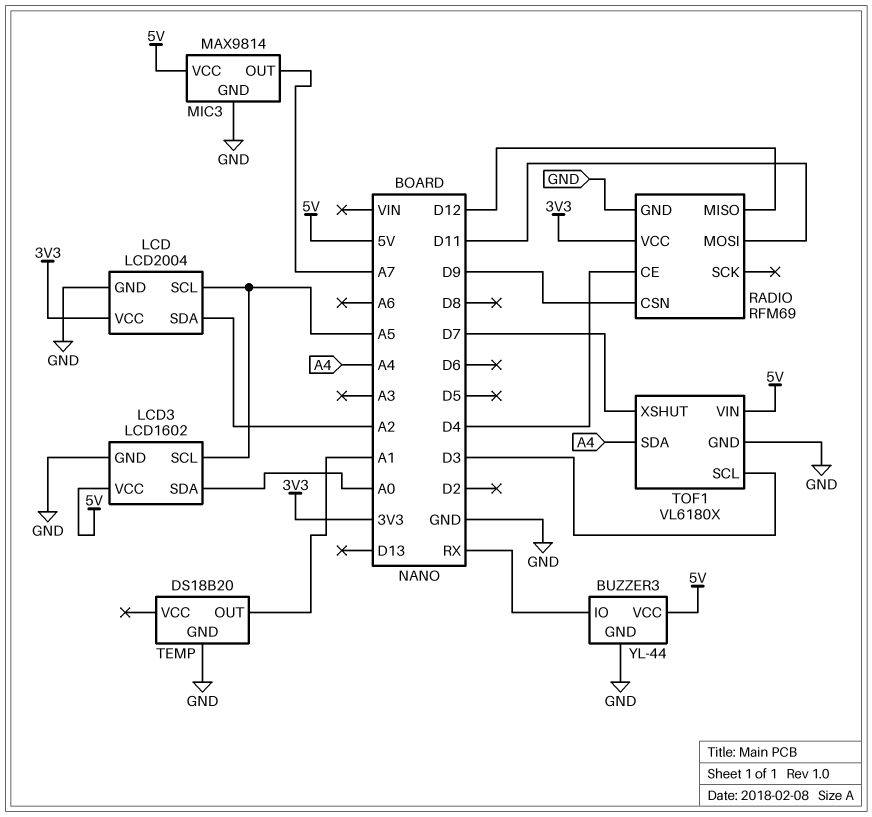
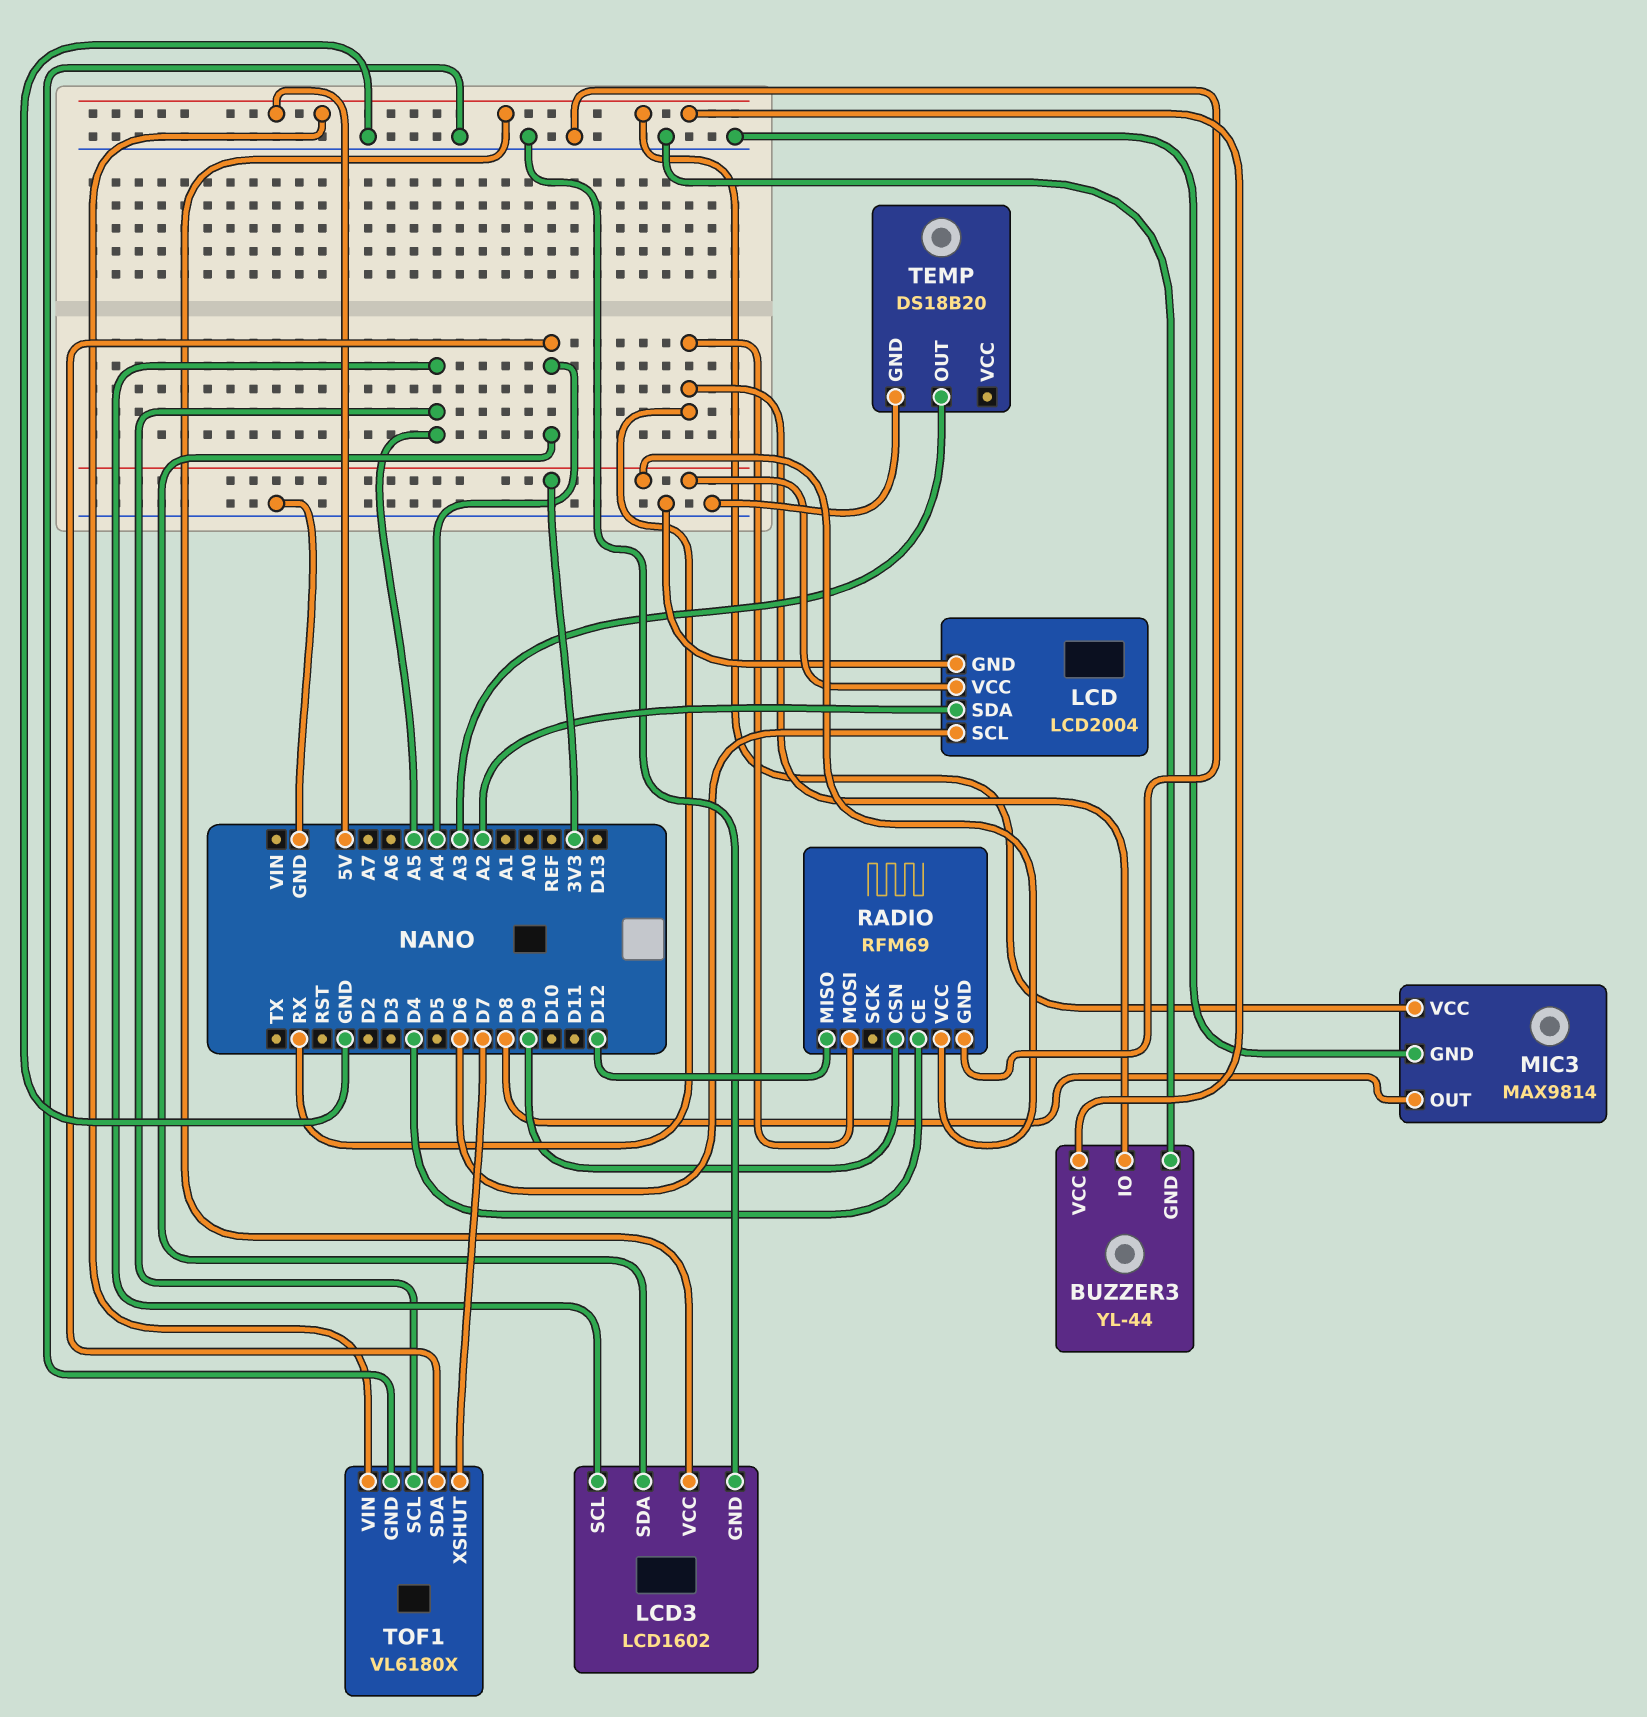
LCD pin SCL: A5 -> D6
LCD3 pin SDA: A0 -> A4
MIC3 pin OUT: A7 -> D8
RADIO pin MOSI: D11 -> RX
TEMP pin OUT: A1 -> A3
TOF1 pin SCL: D3 -> A5

